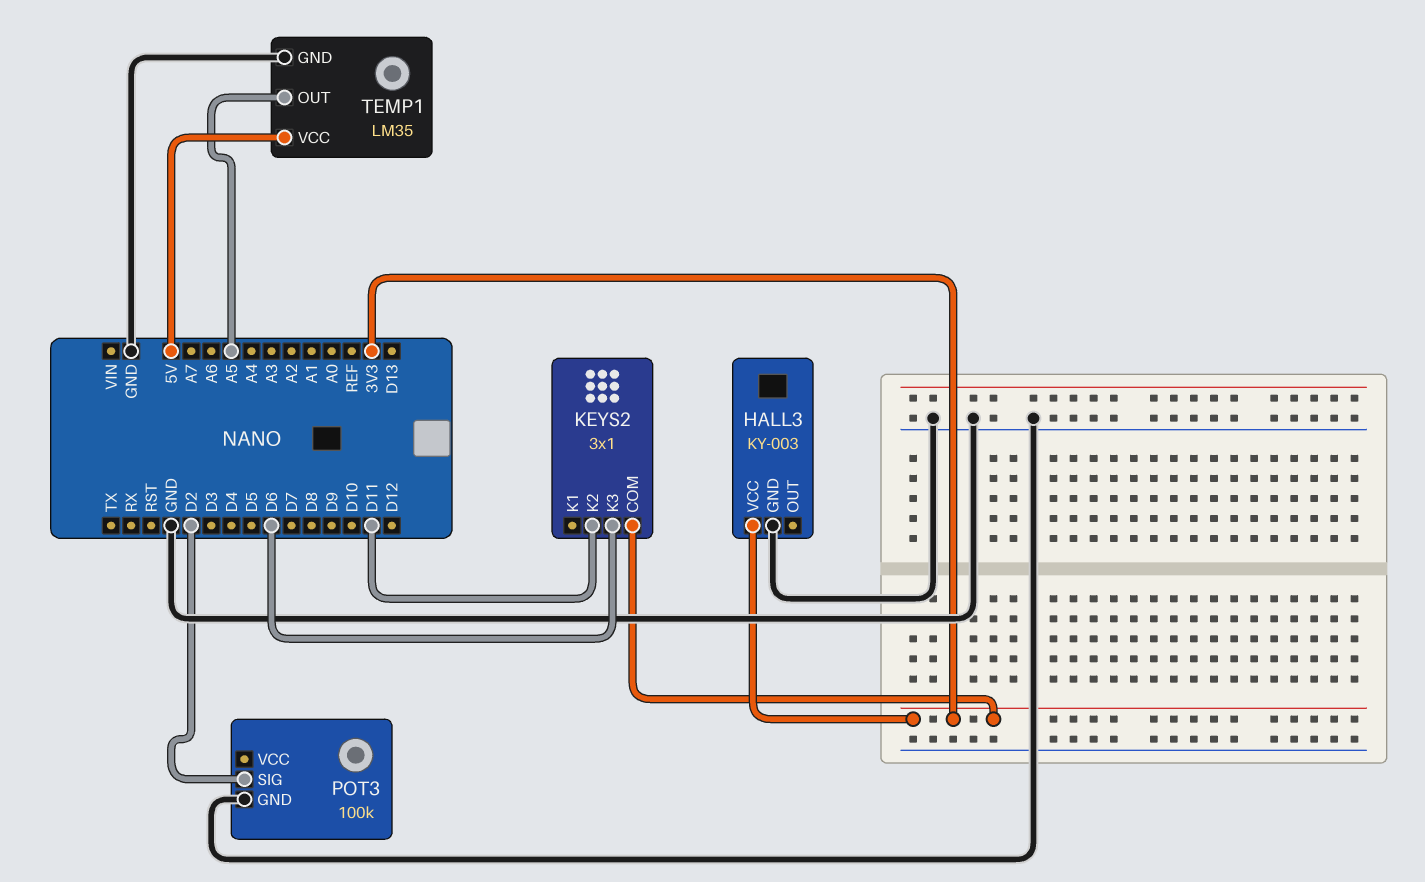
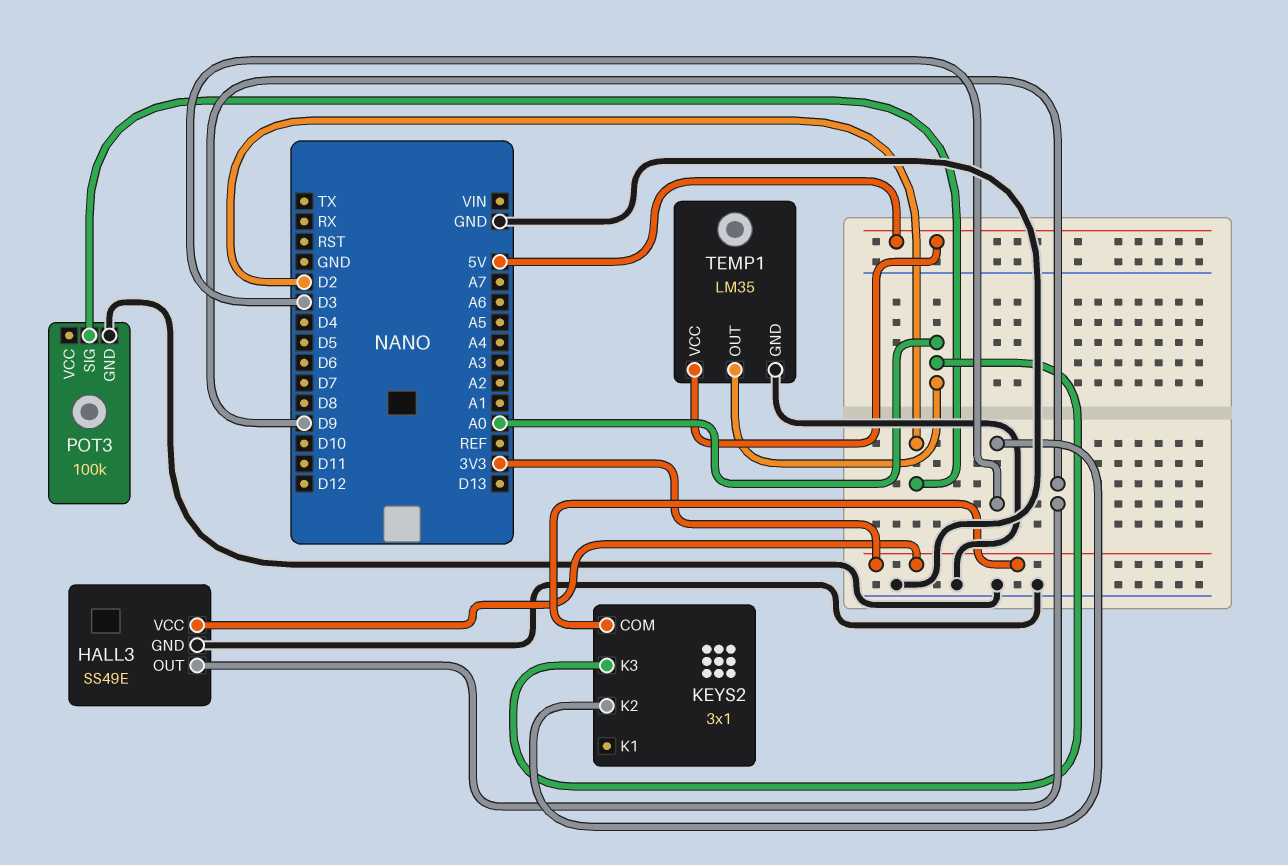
HALL3: KY-003 -> SS49E
HALL3 pin OUT: none -> D9
KEYS2 pin K2: D11 -> D3
KEYS2 pin K3: D6 -> A0
TEMP1 pin OUT: A5 -> A0

